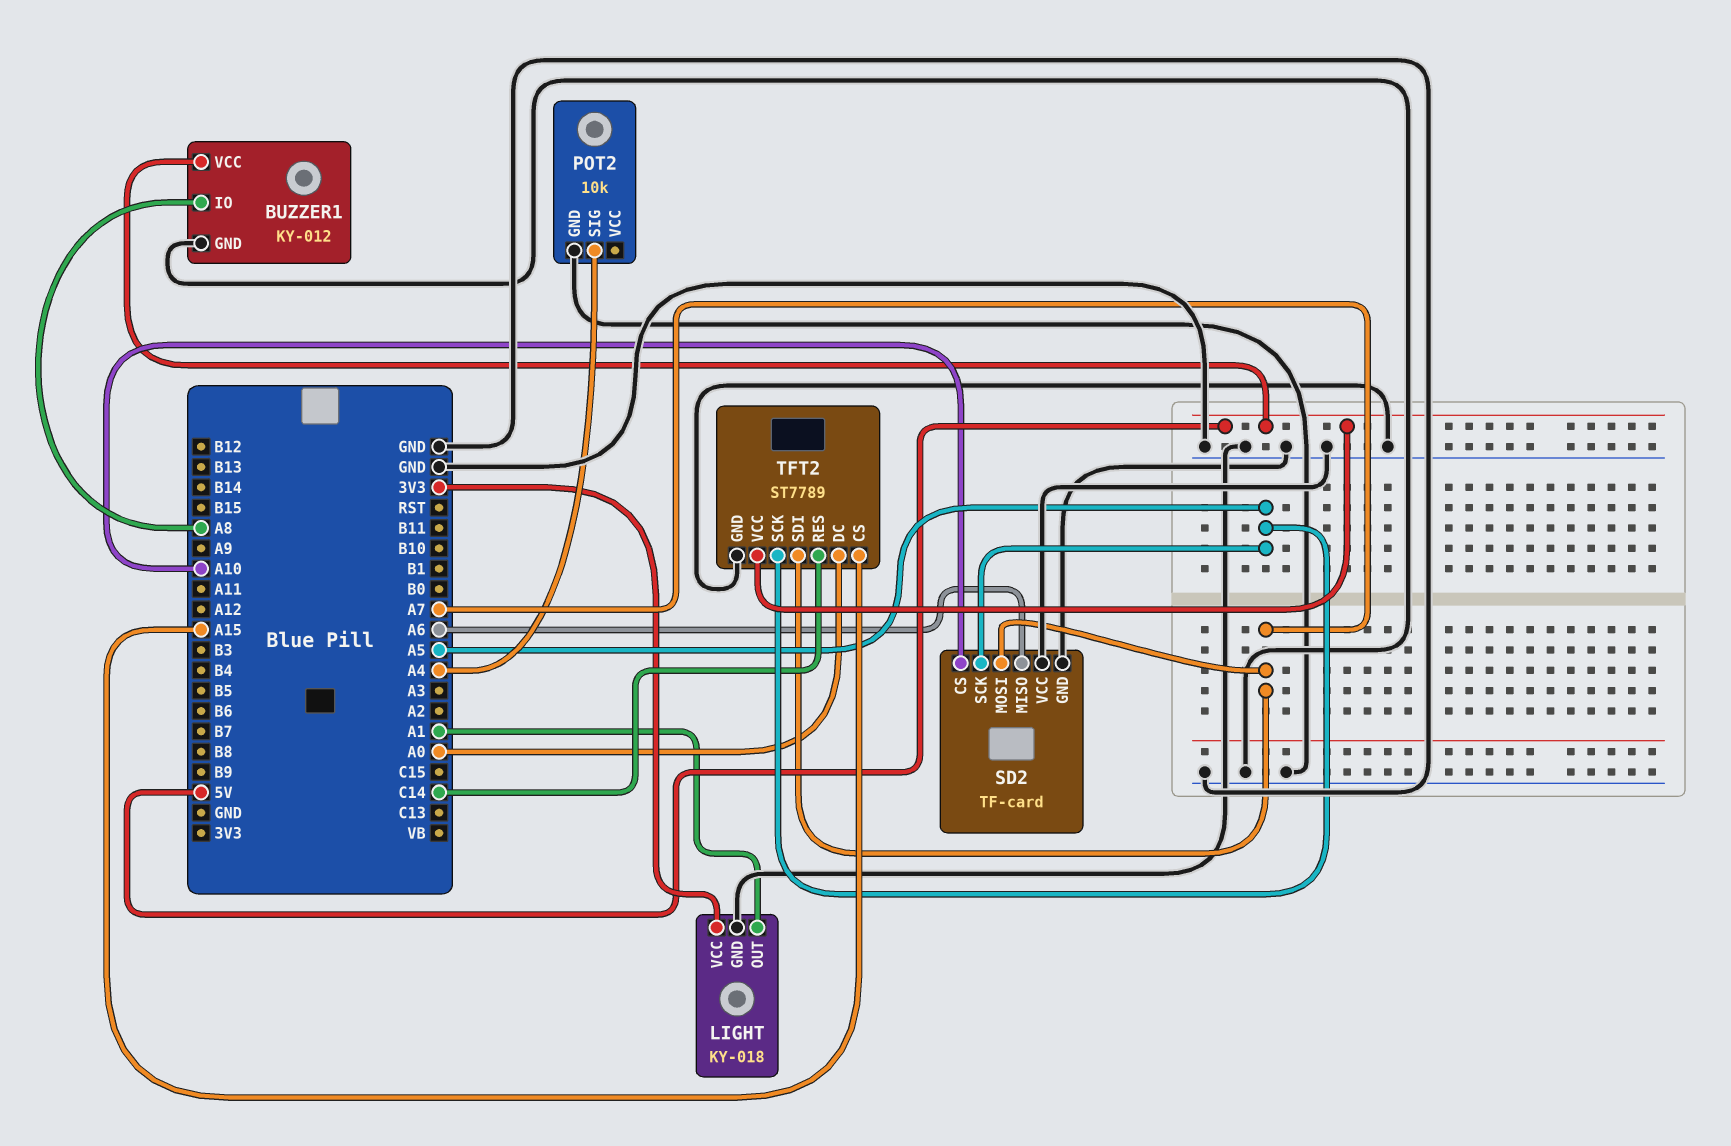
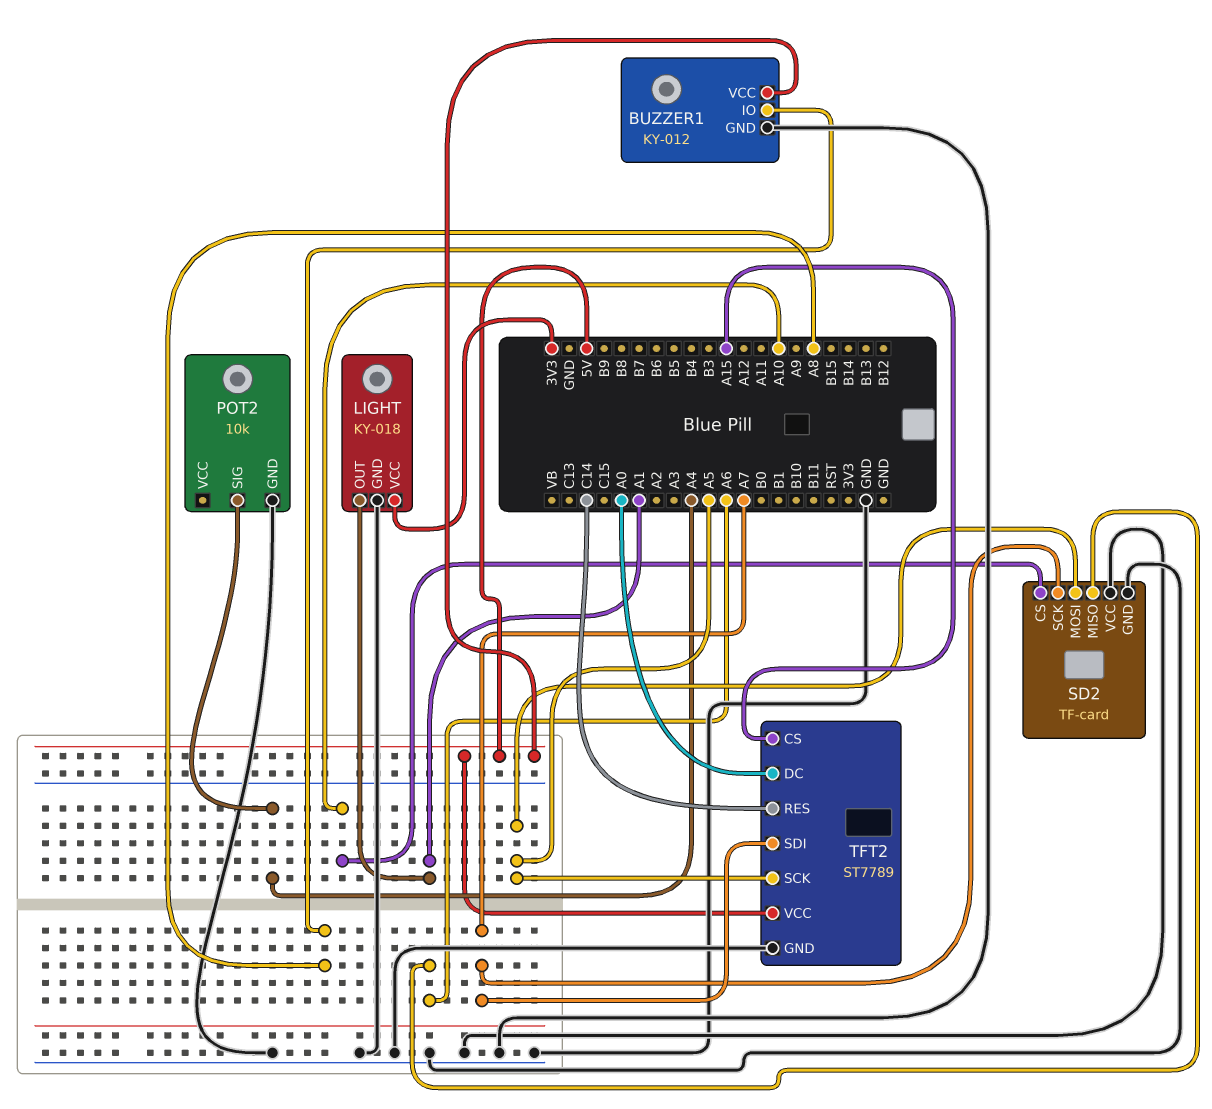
SD2 pin MOSI: A7 -> A5
SD2 pin SCK: A5 -> A7

